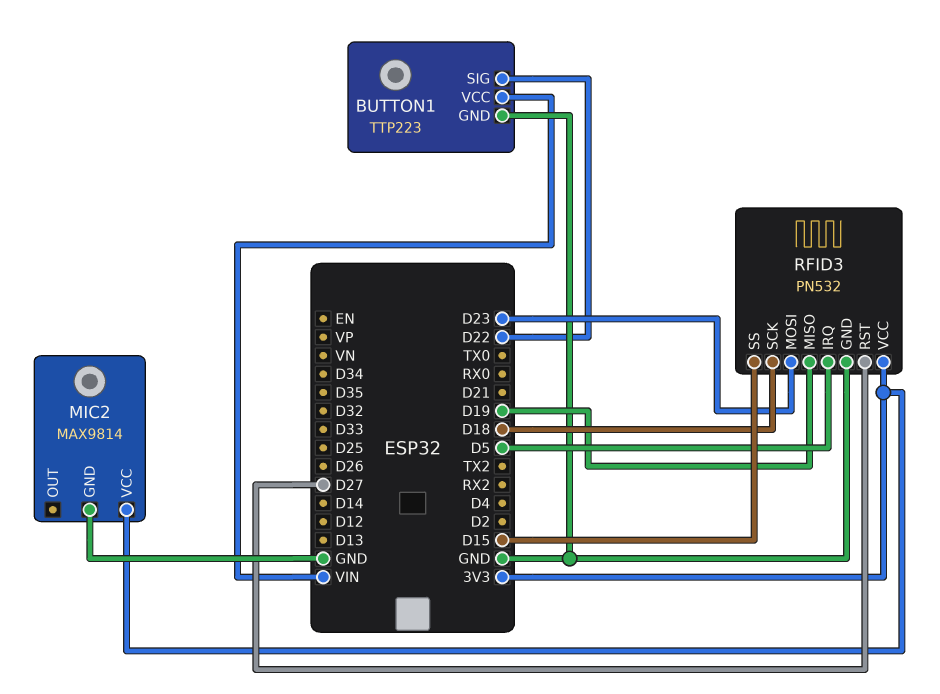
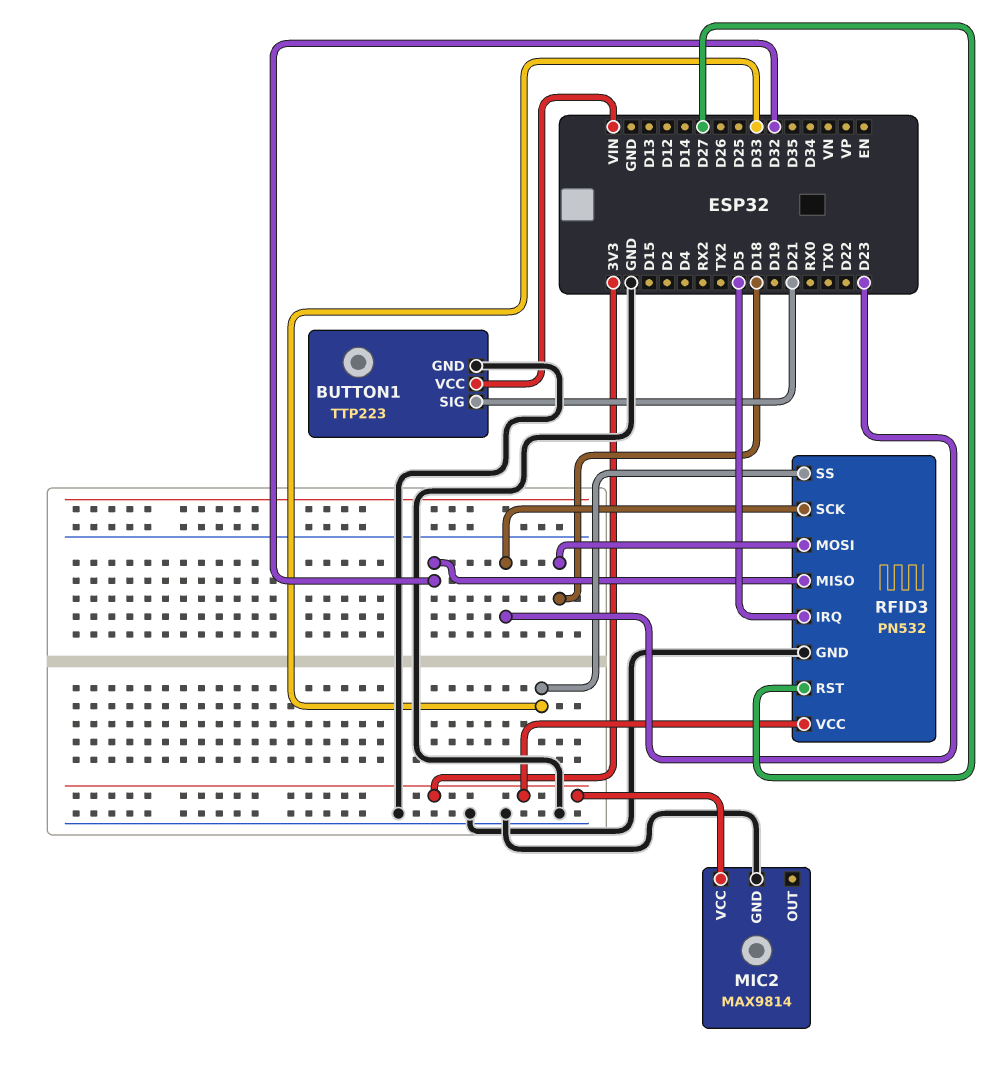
BUTTON1 pin SIG: D22 -> D21
RFID3 pin MISO: D19 -> D32
RFID3 pin MOSI: D23 -> D18
RFID3 pin SCK: D18 -> D23
RFID3 pin SS: D15 -> D33

